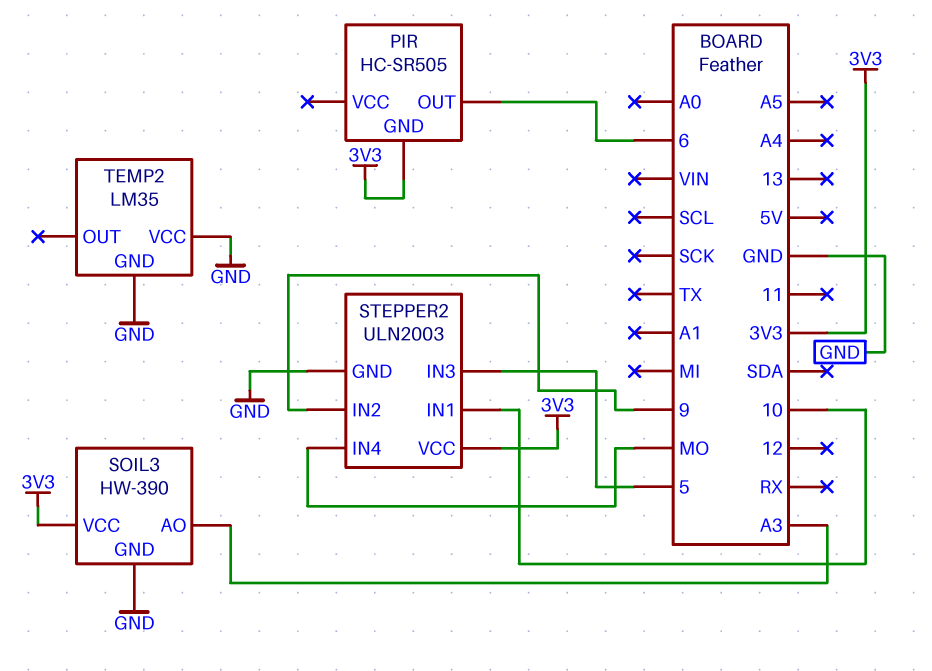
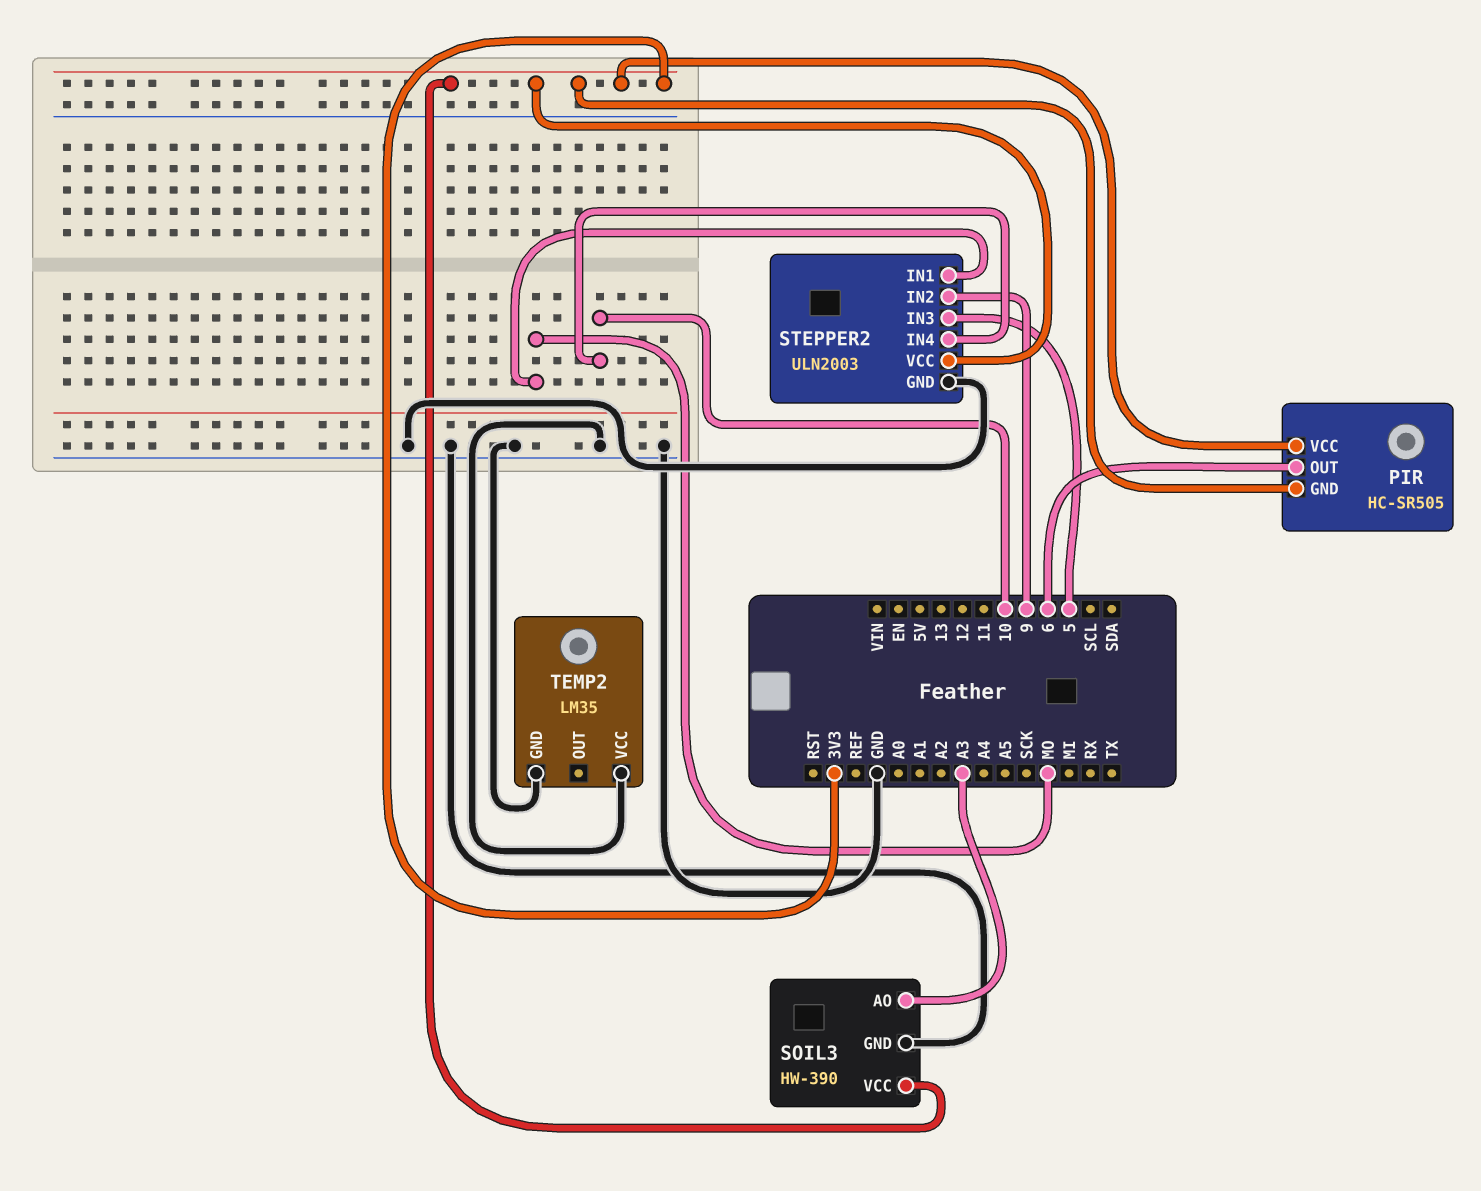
PIR pin VCC: none -> 3V3
STEPPER2 pin IN1: 10 -> MO
STEPPER2 pin IN4: MO -> 10

